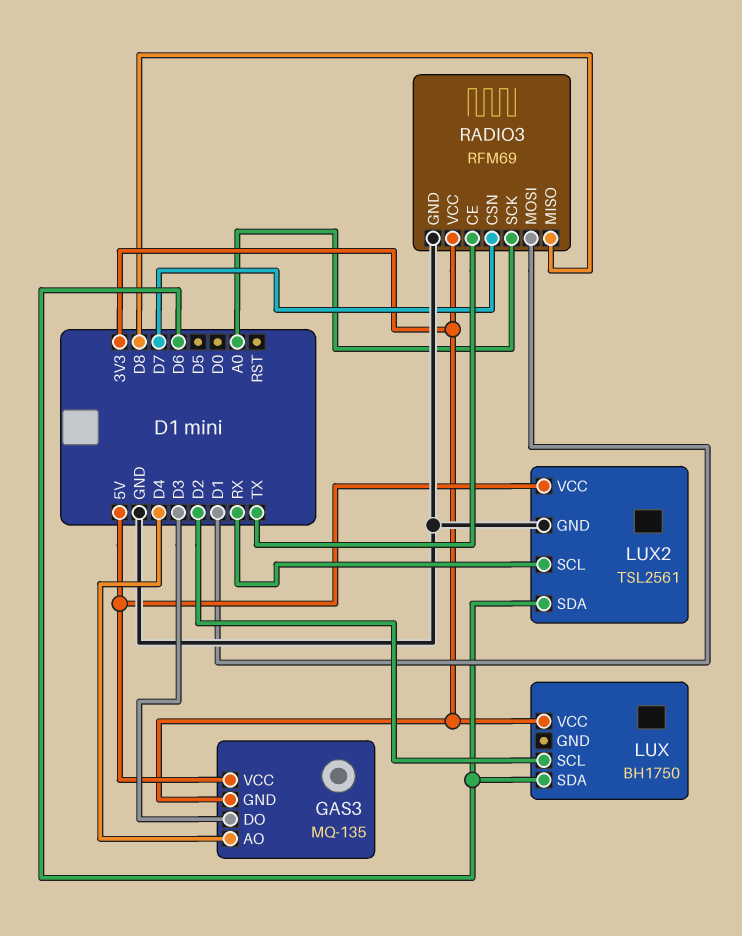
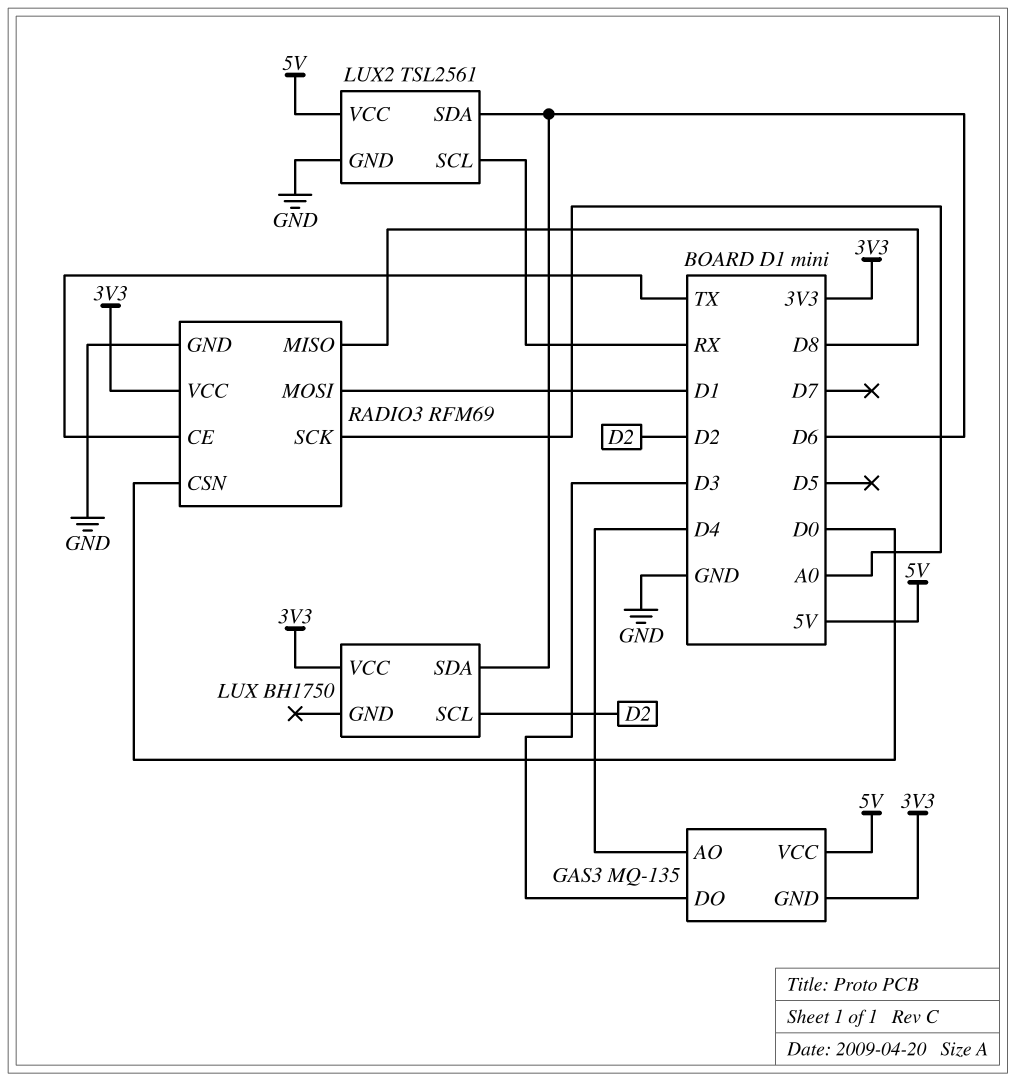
RADIO3 pin CSN: D7 -> D0

